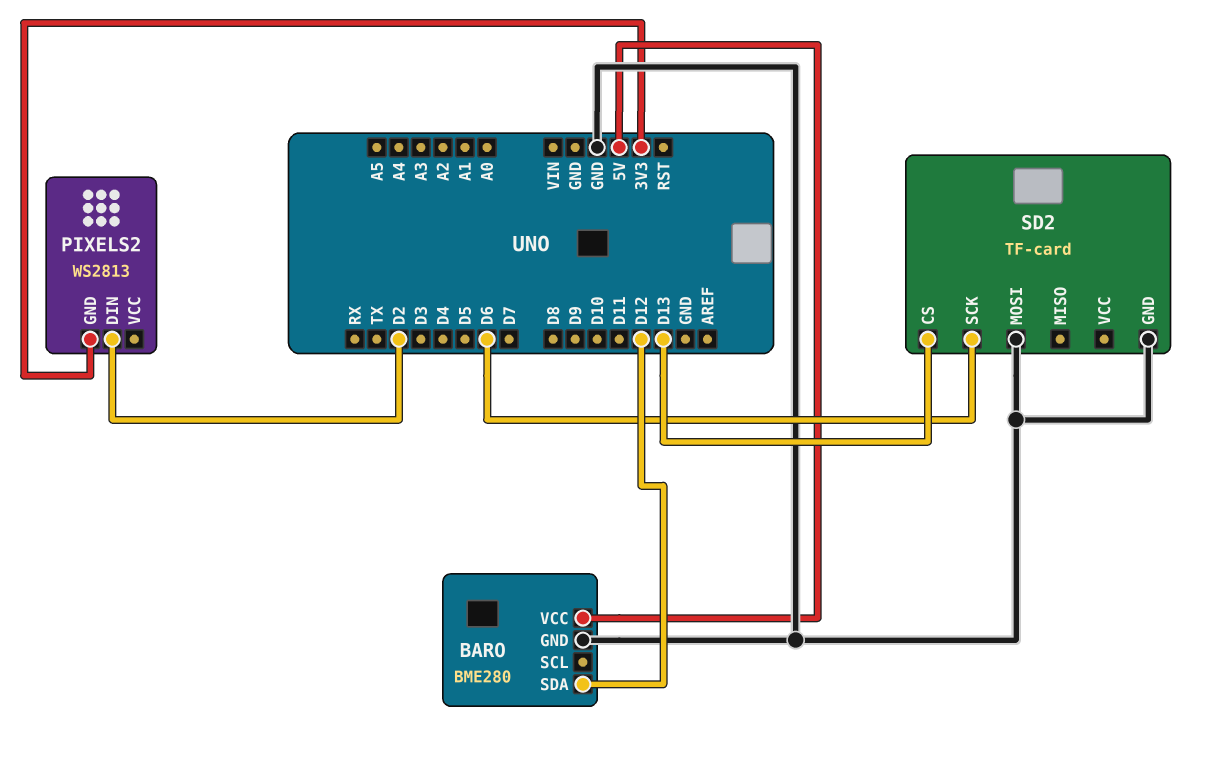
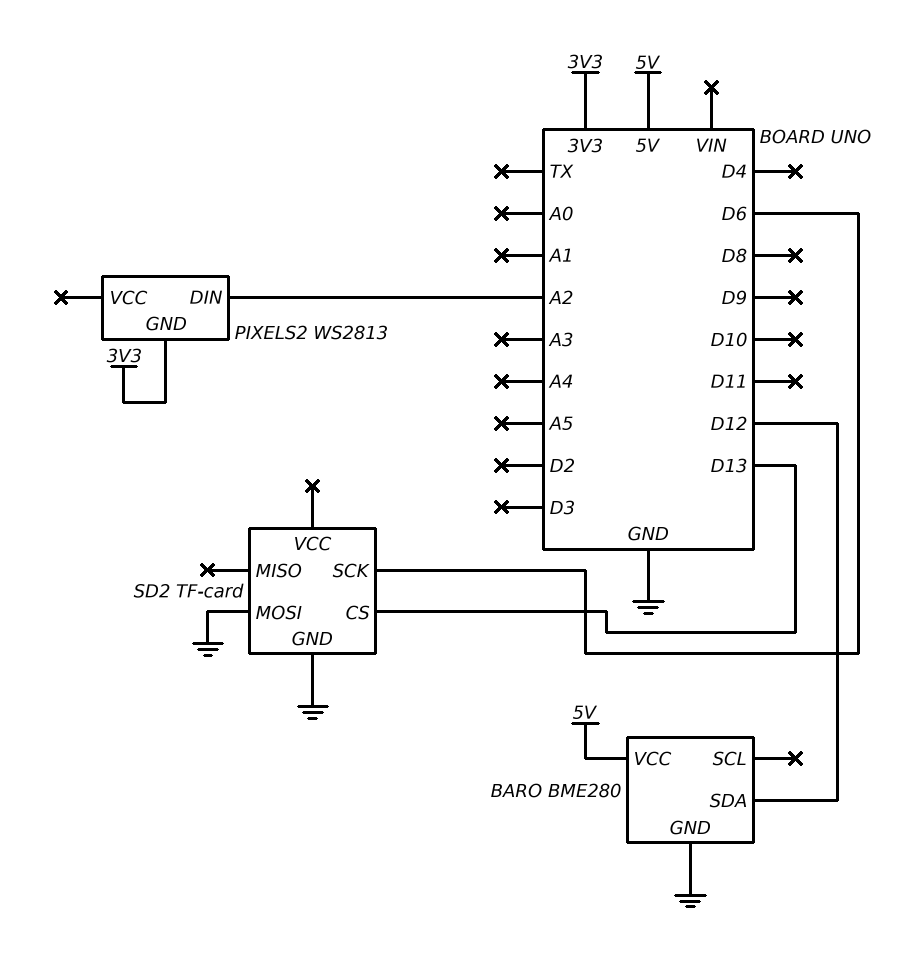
PIXELS2 pin DIN: D2 -> A2

